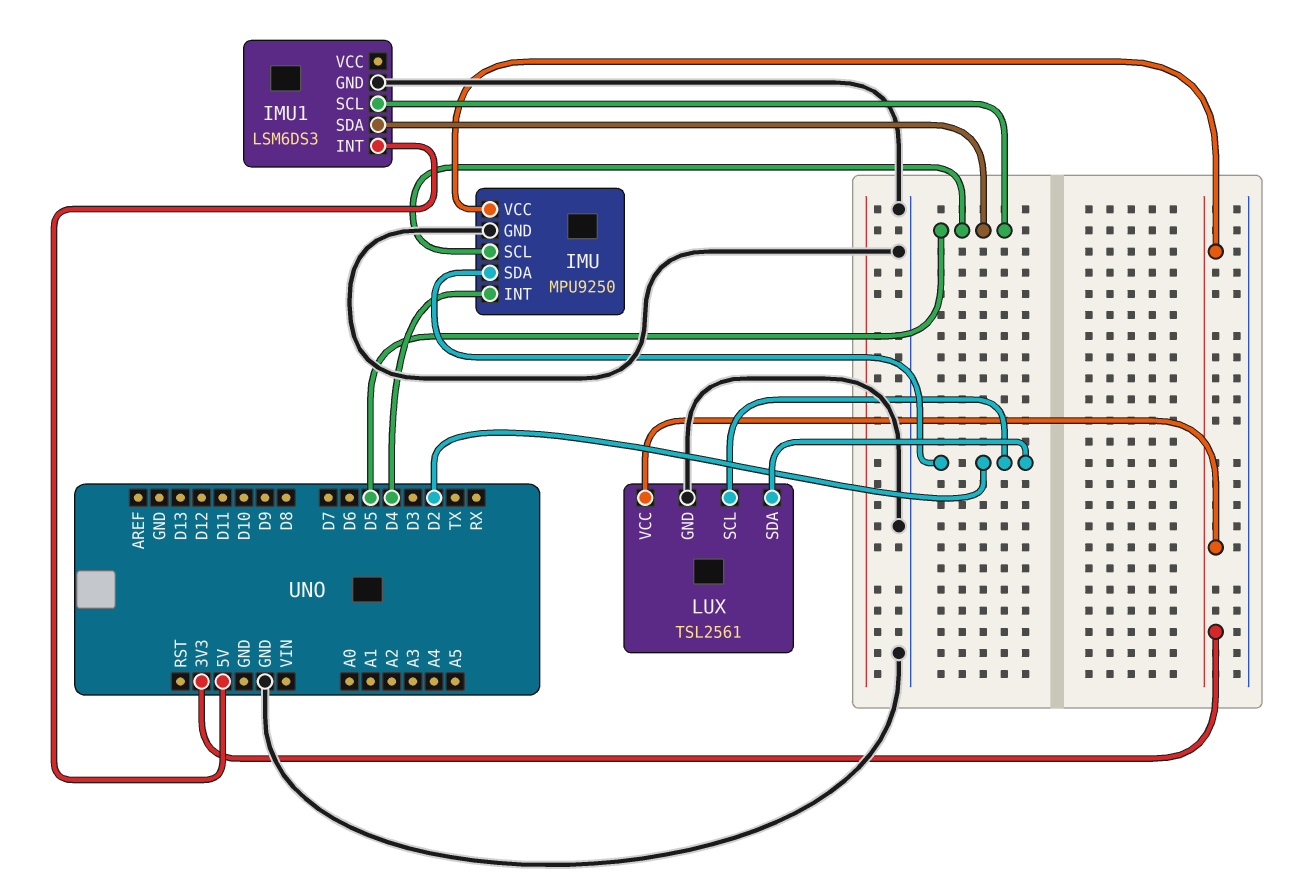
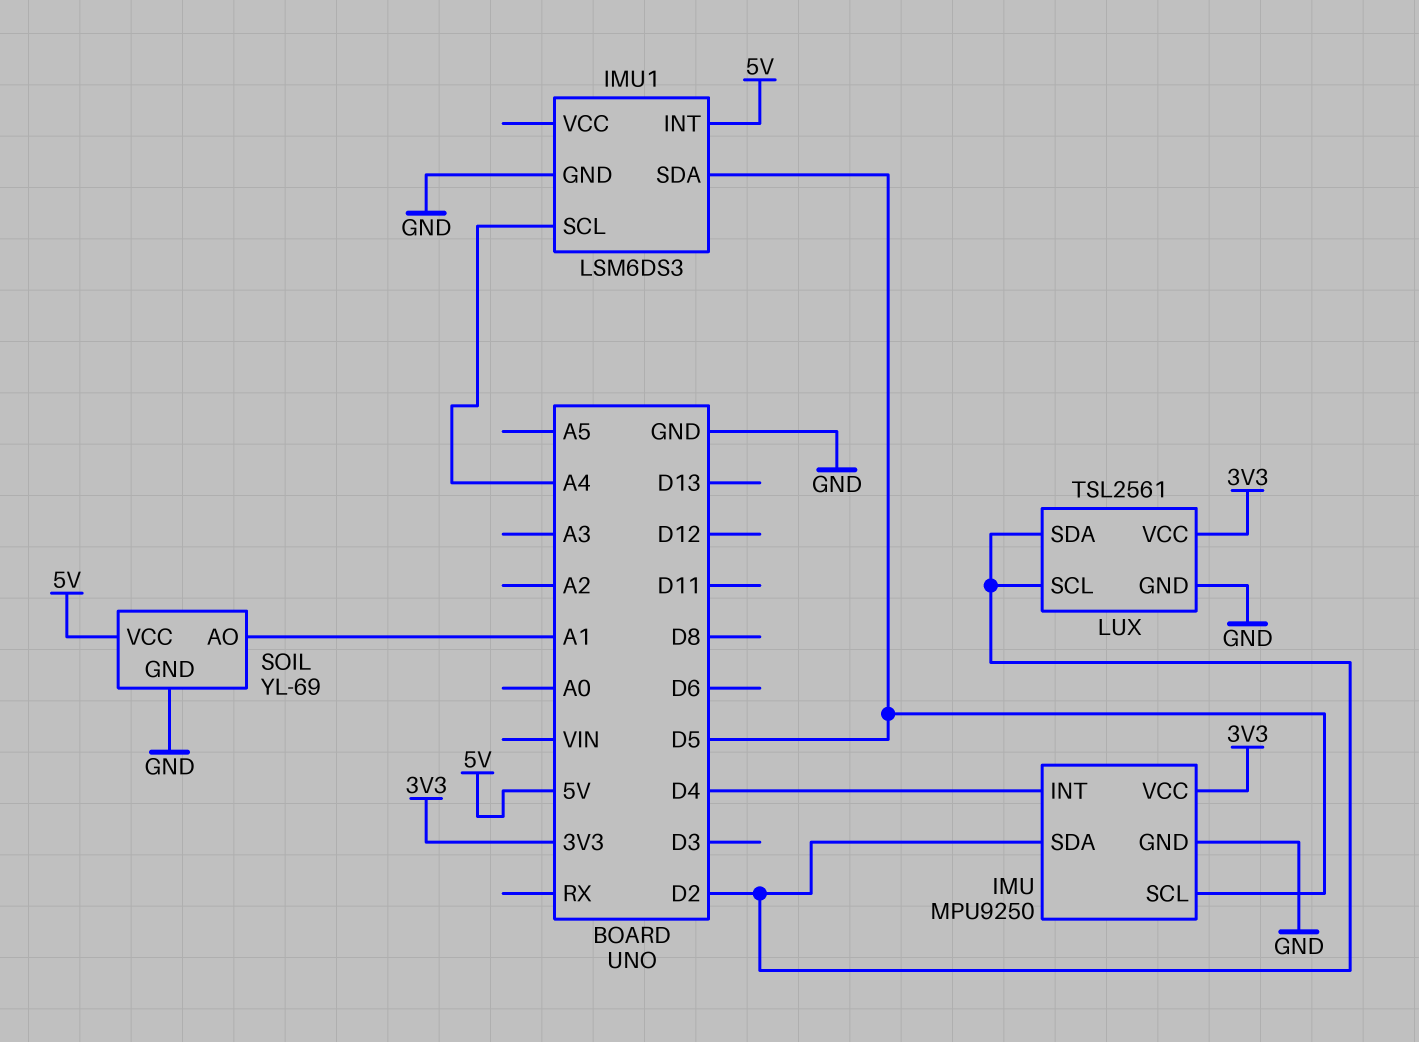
IMU1 pin SCL: D5 -> A4
SOIL: none -> YL-69
SOIL pin AO: none -> A1
SOIL pin GND: none -> GND
SOIL pin VCC: none -> 5V

